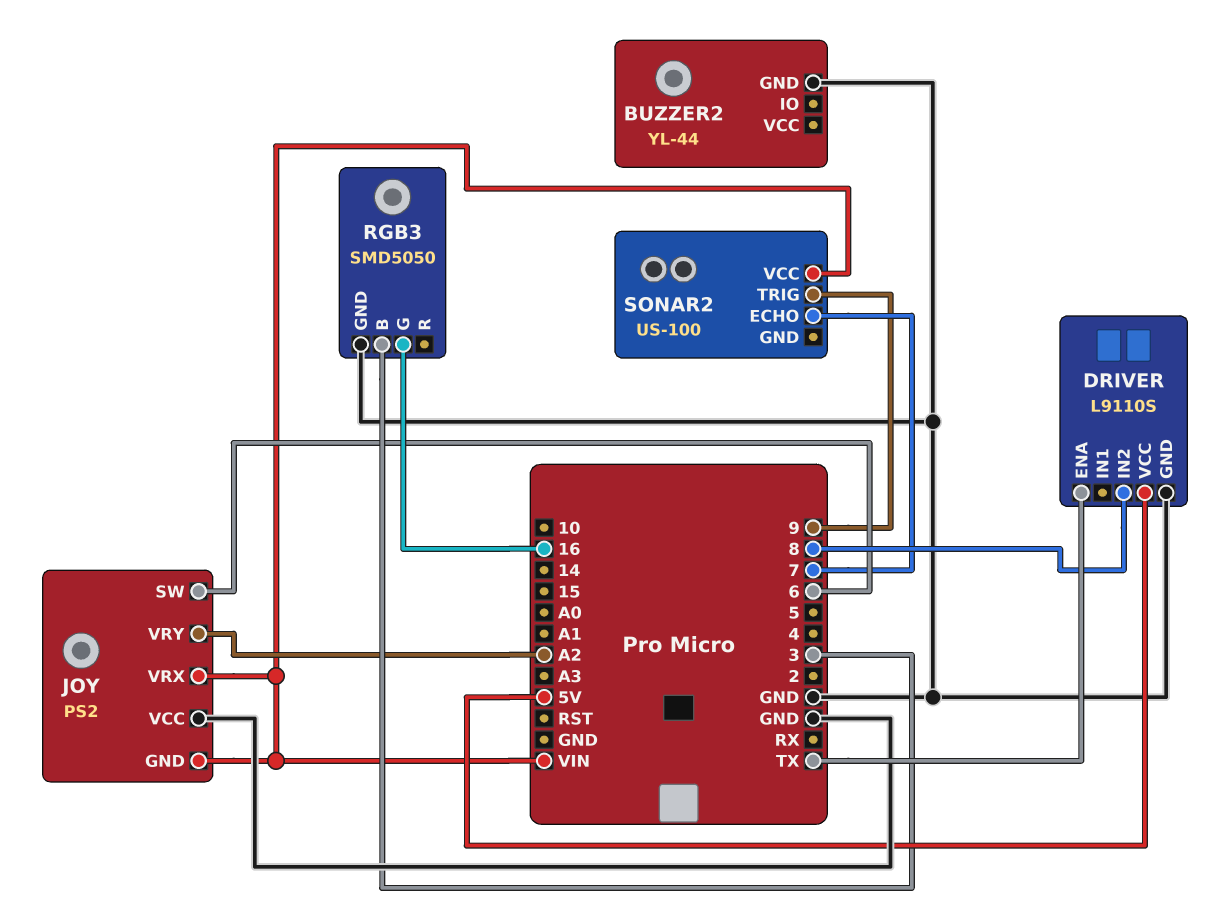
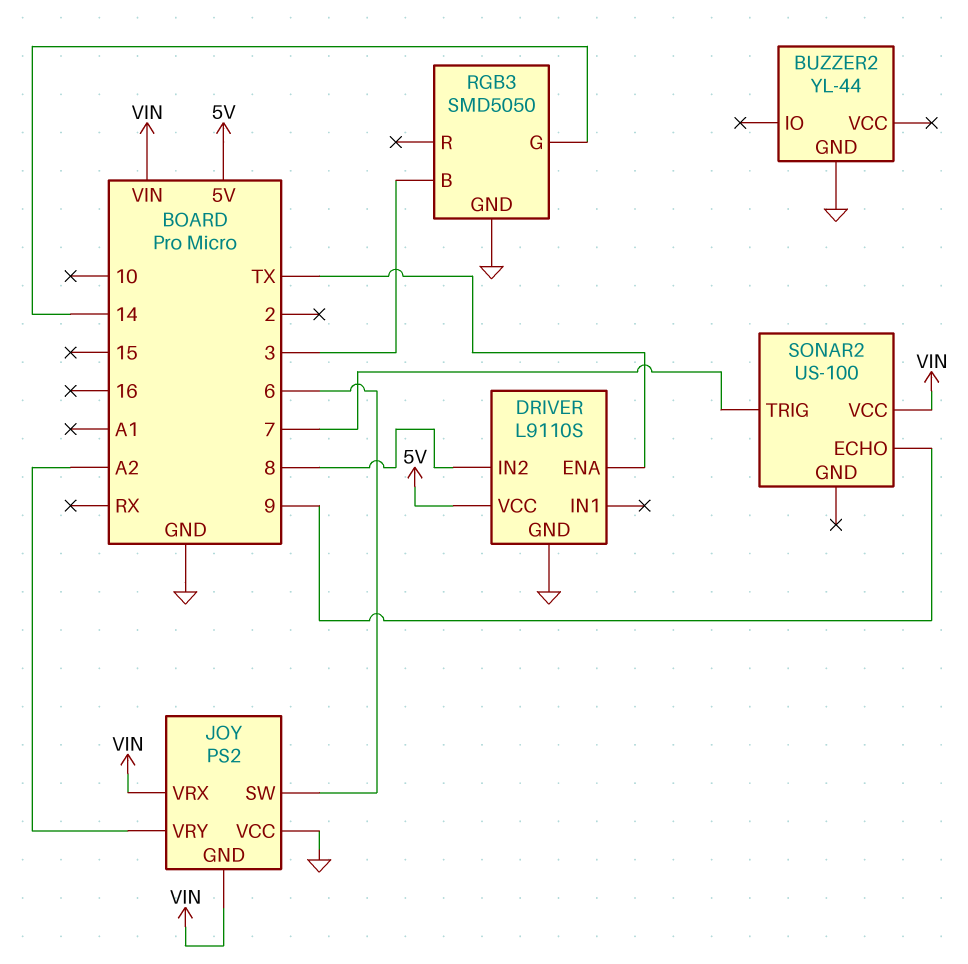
RGB3 pin G: 16 -> 14
SONAR2 pin ECHO: 7 -> 9
SONAR2 pin TRIG: 9 -> 7

